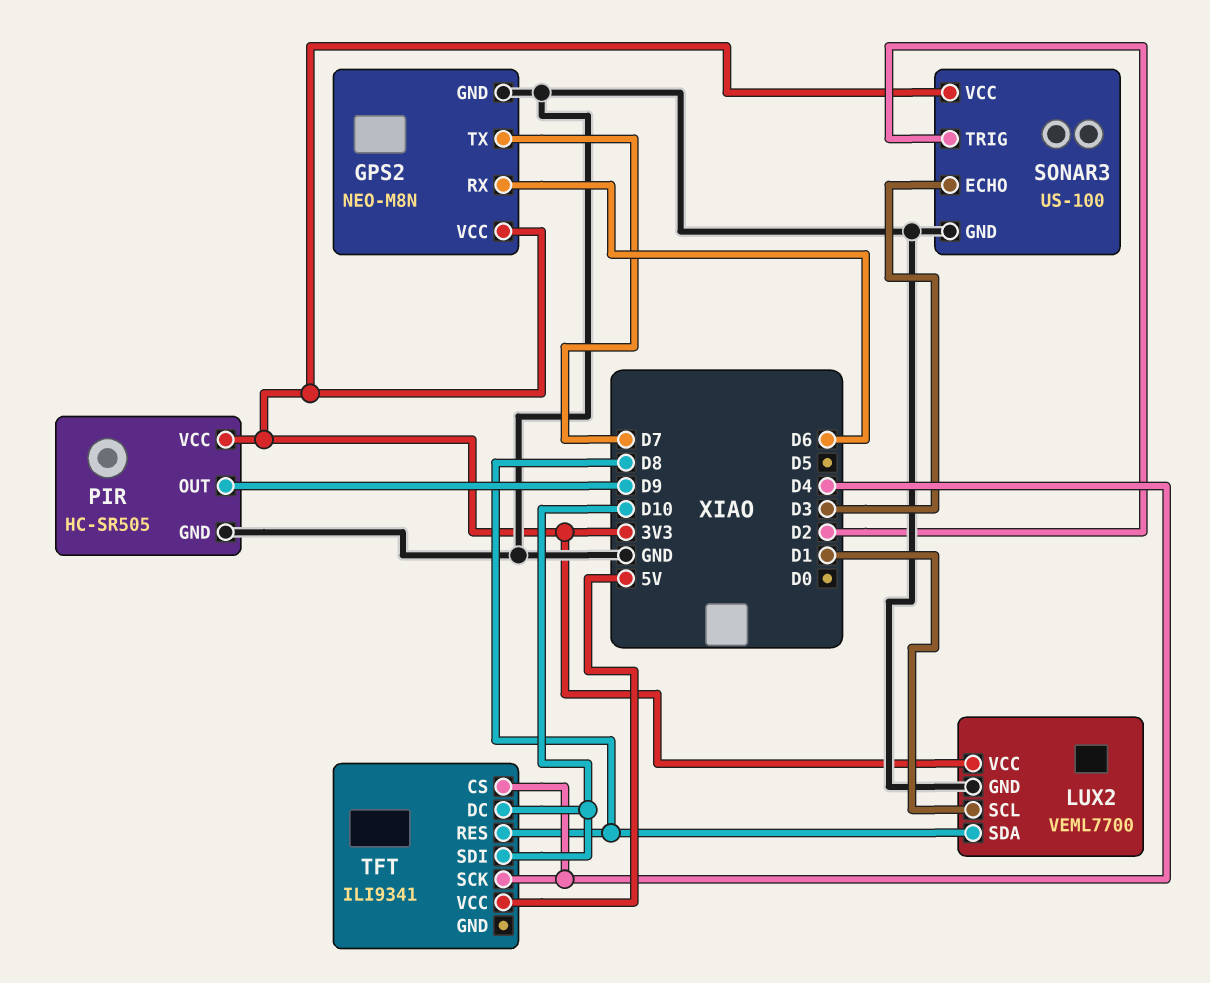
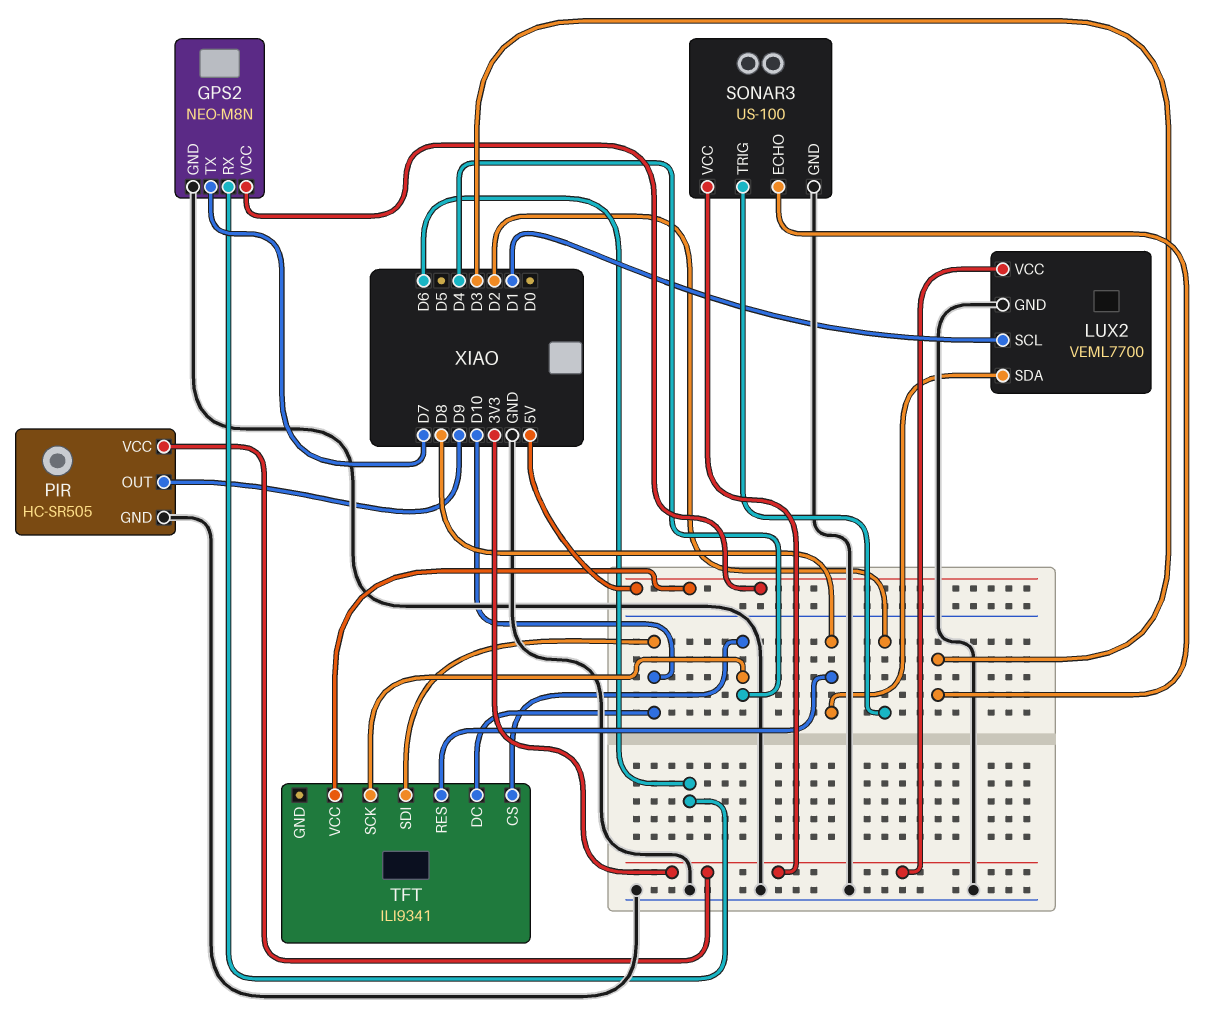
GPS2 pin VCC: 3V3 -> 5V

